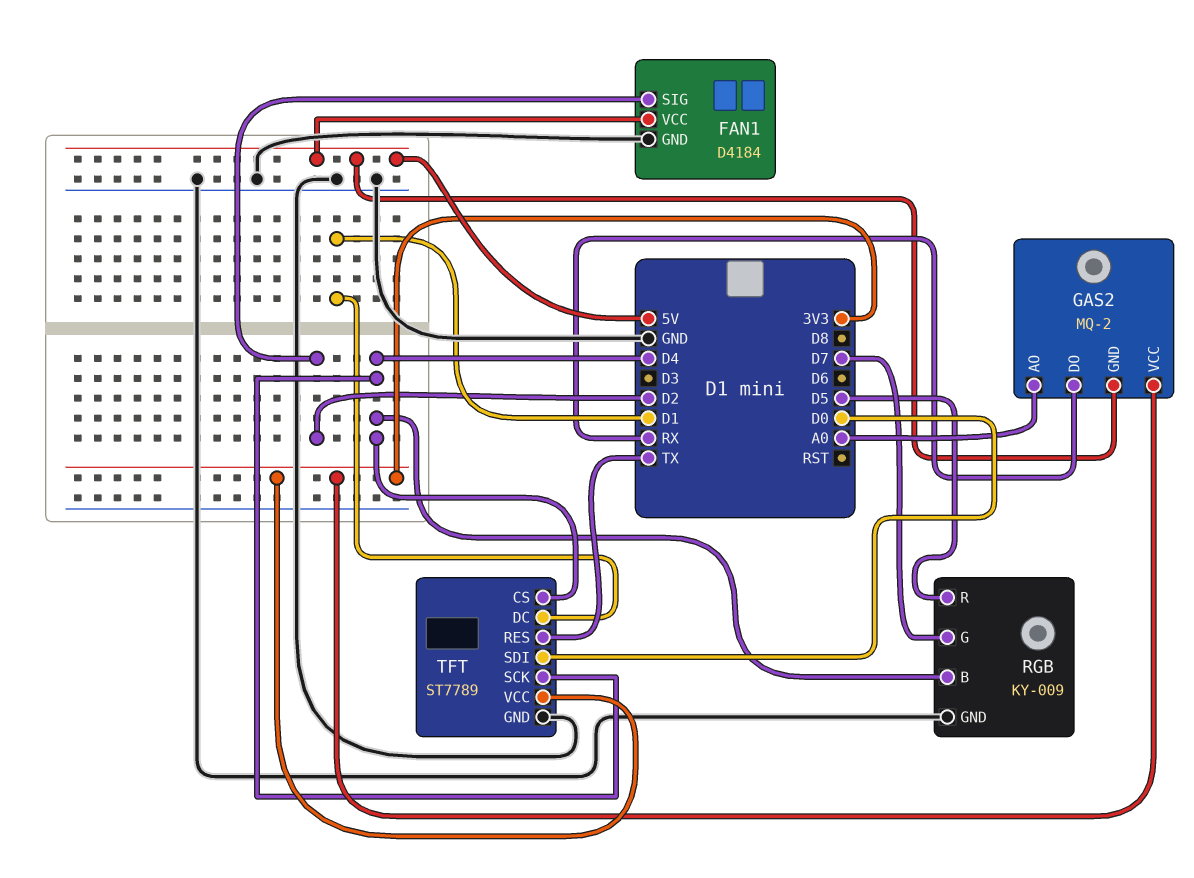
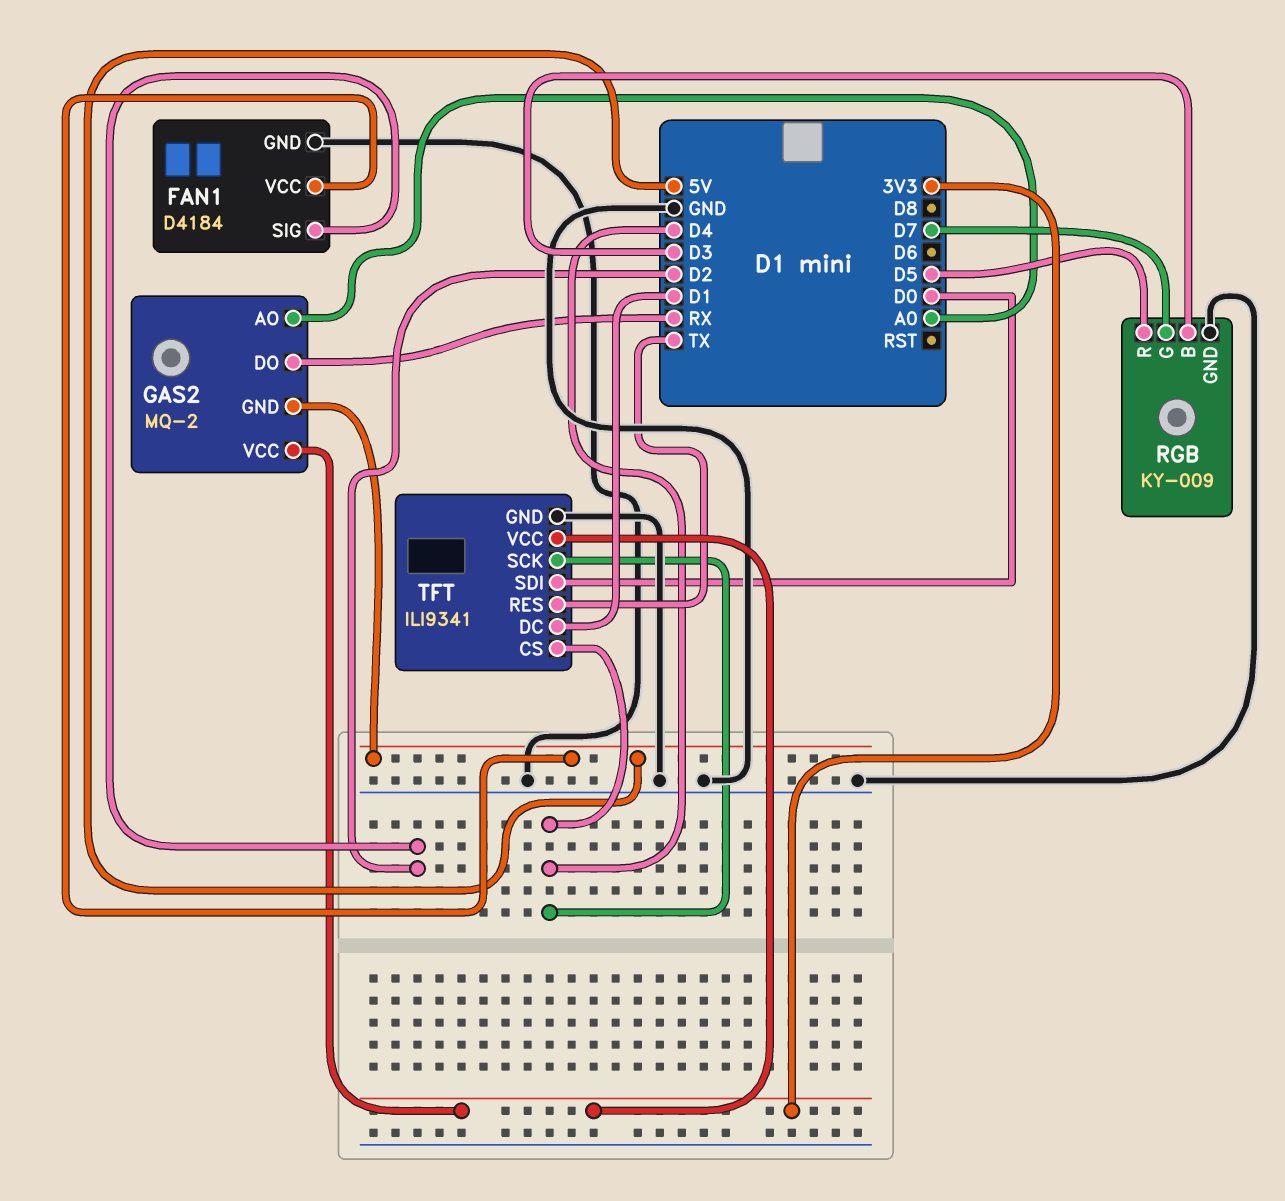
RGB pin B: D4 -> D3
TFT: ST7789 -> ILI9341

